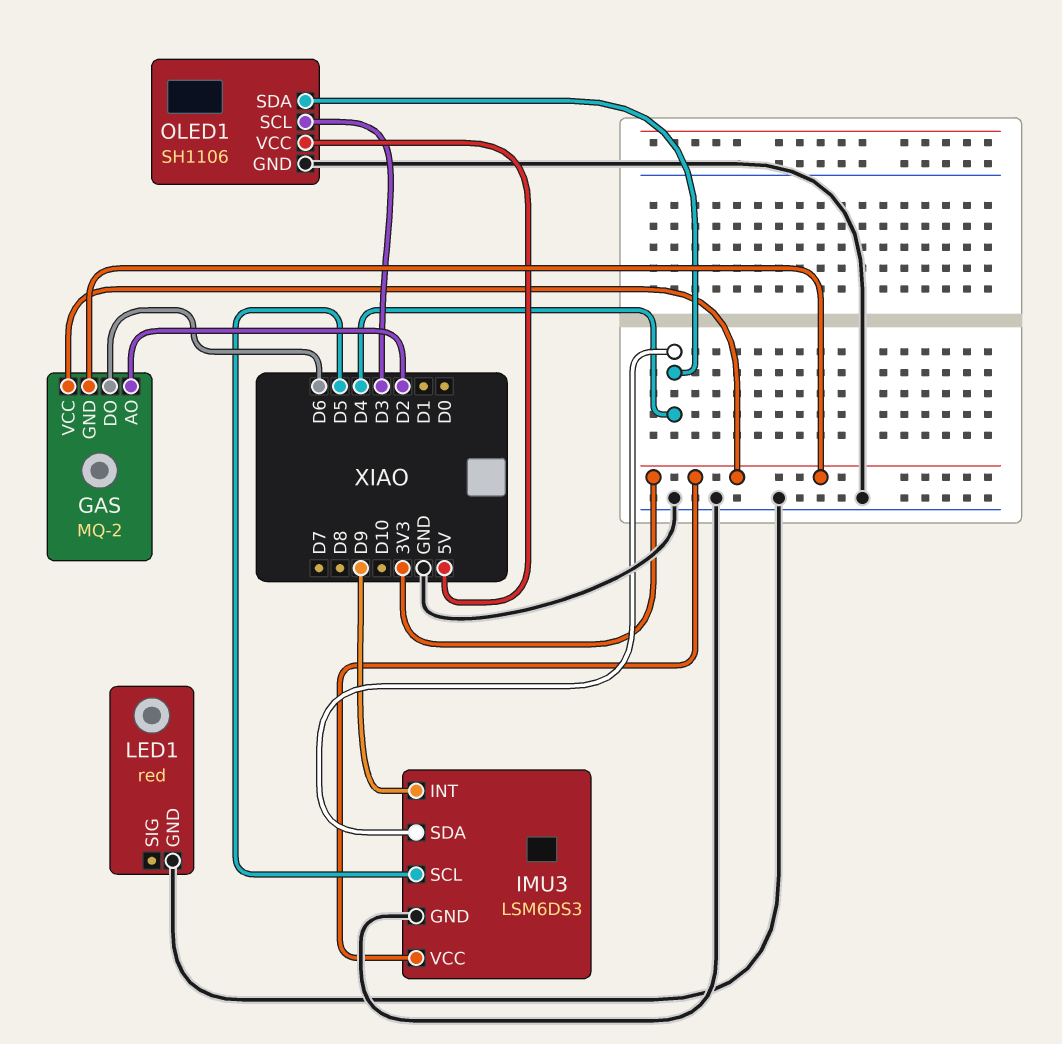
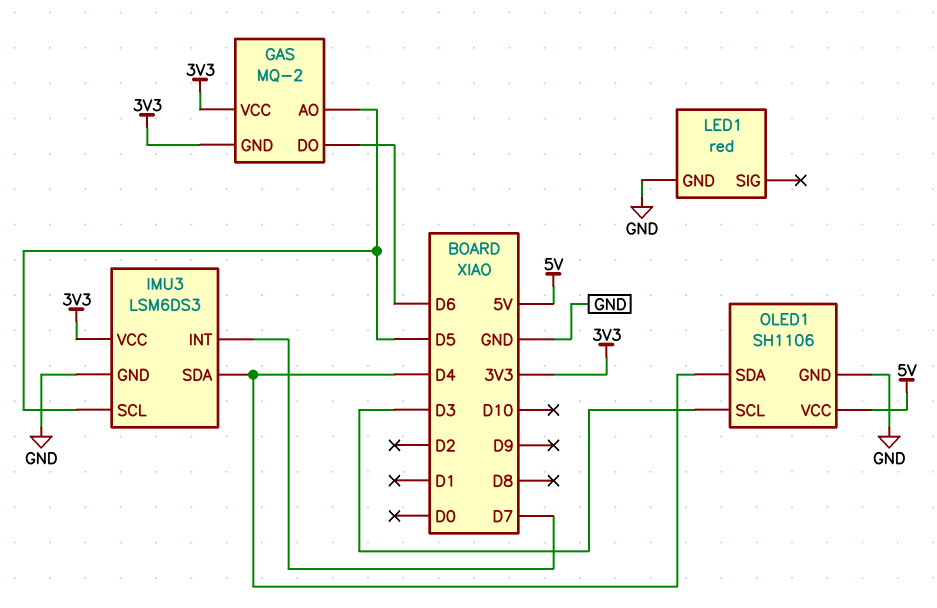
GAS pin AO: D2 -> D5
IMU3 pin INT: D9 -> D7

